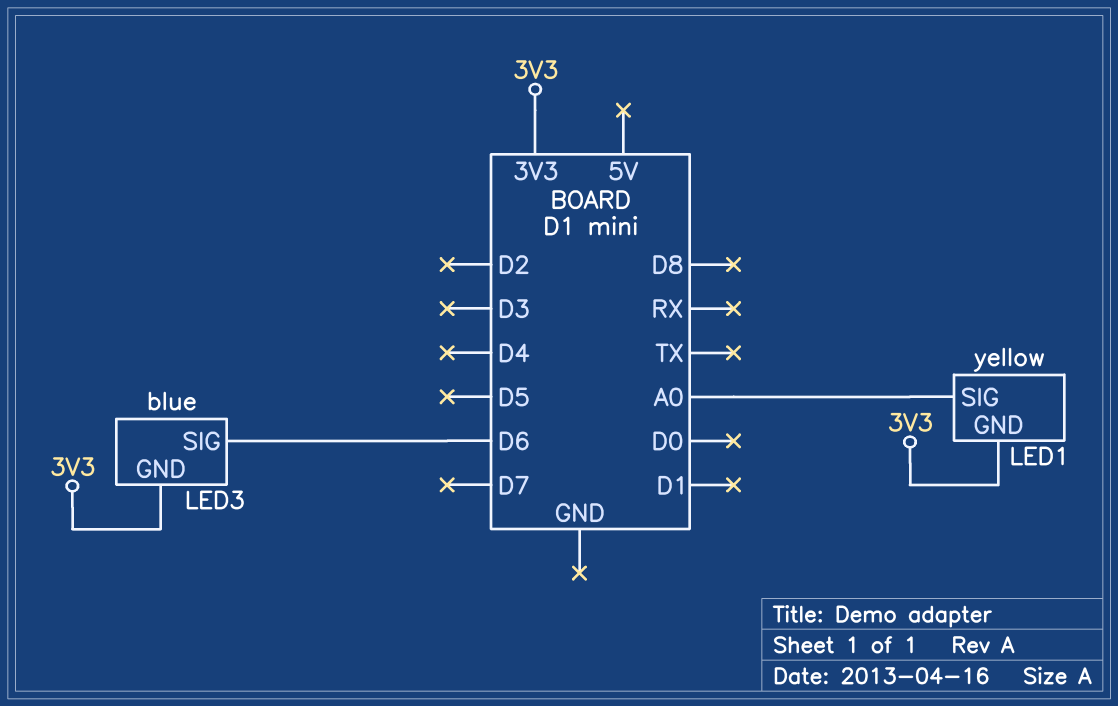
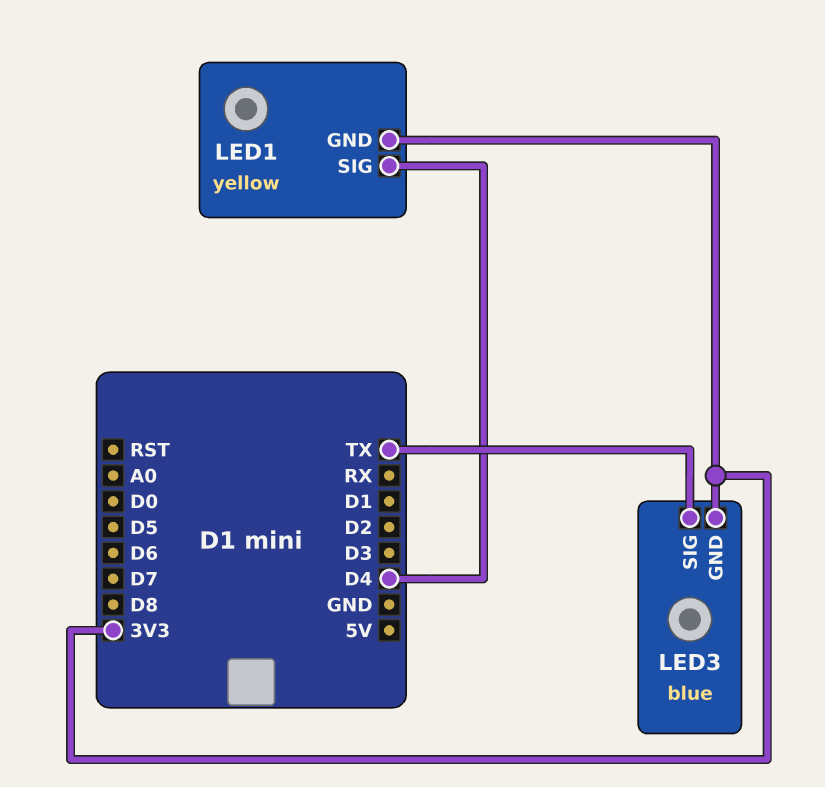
LED1 pin SIG: A0 -> D4
LED3 pin SIG: D6 -> TX

